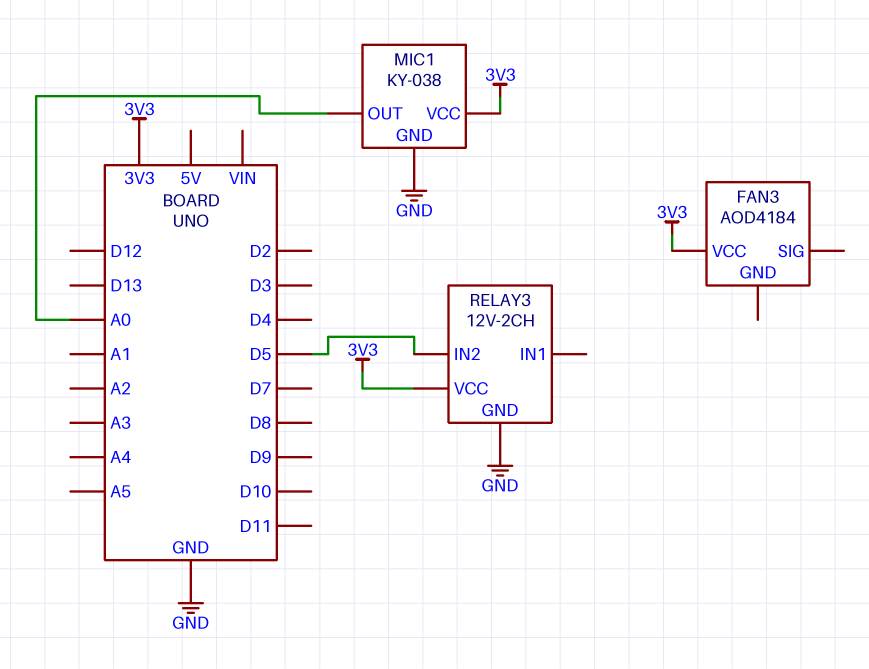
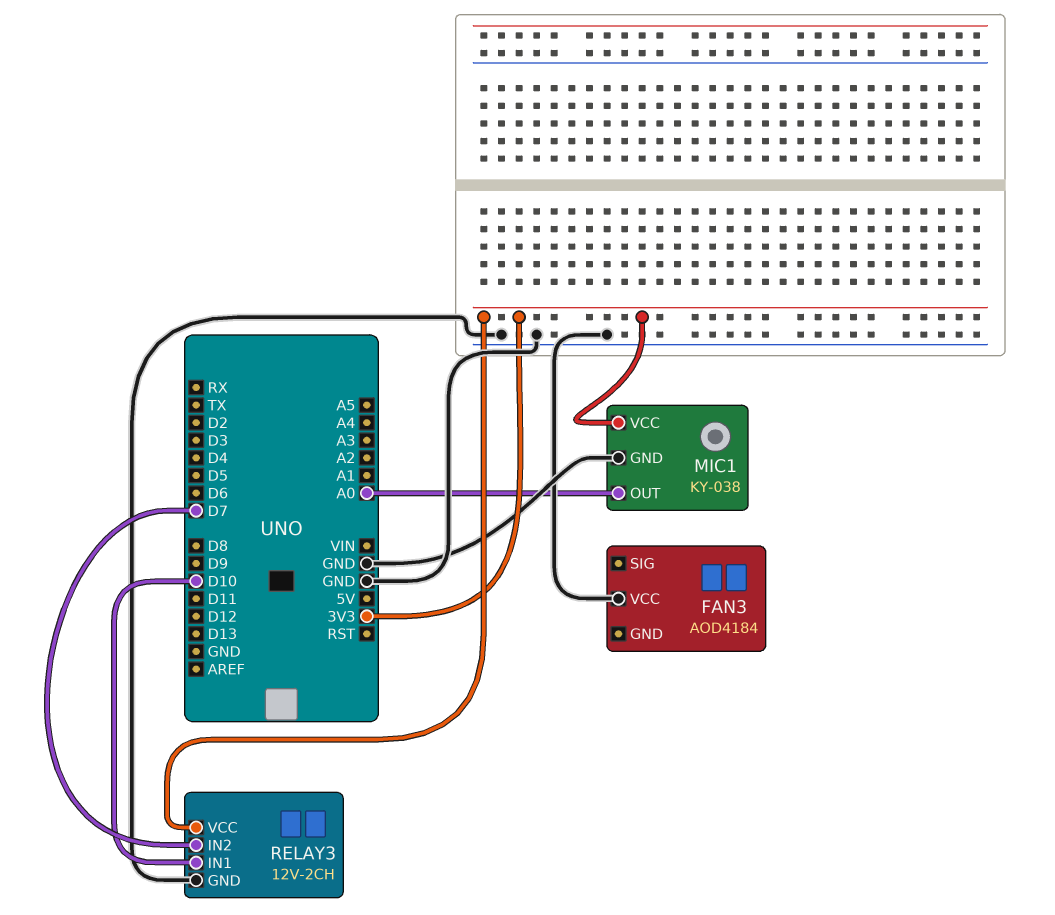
FAN3 pin VCC: 3V3 -> GND
RELAY3 pin IN1: none -> D10
RELAY3 pin IN2: D5 -> D7

